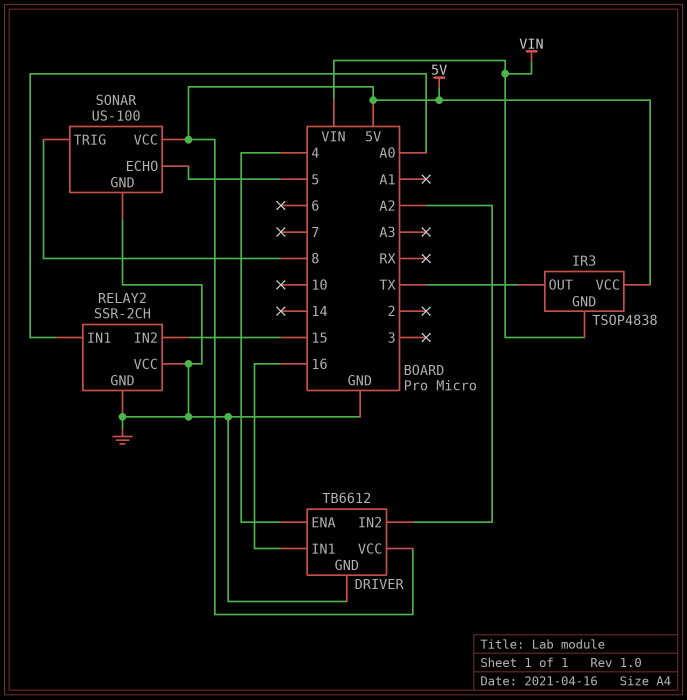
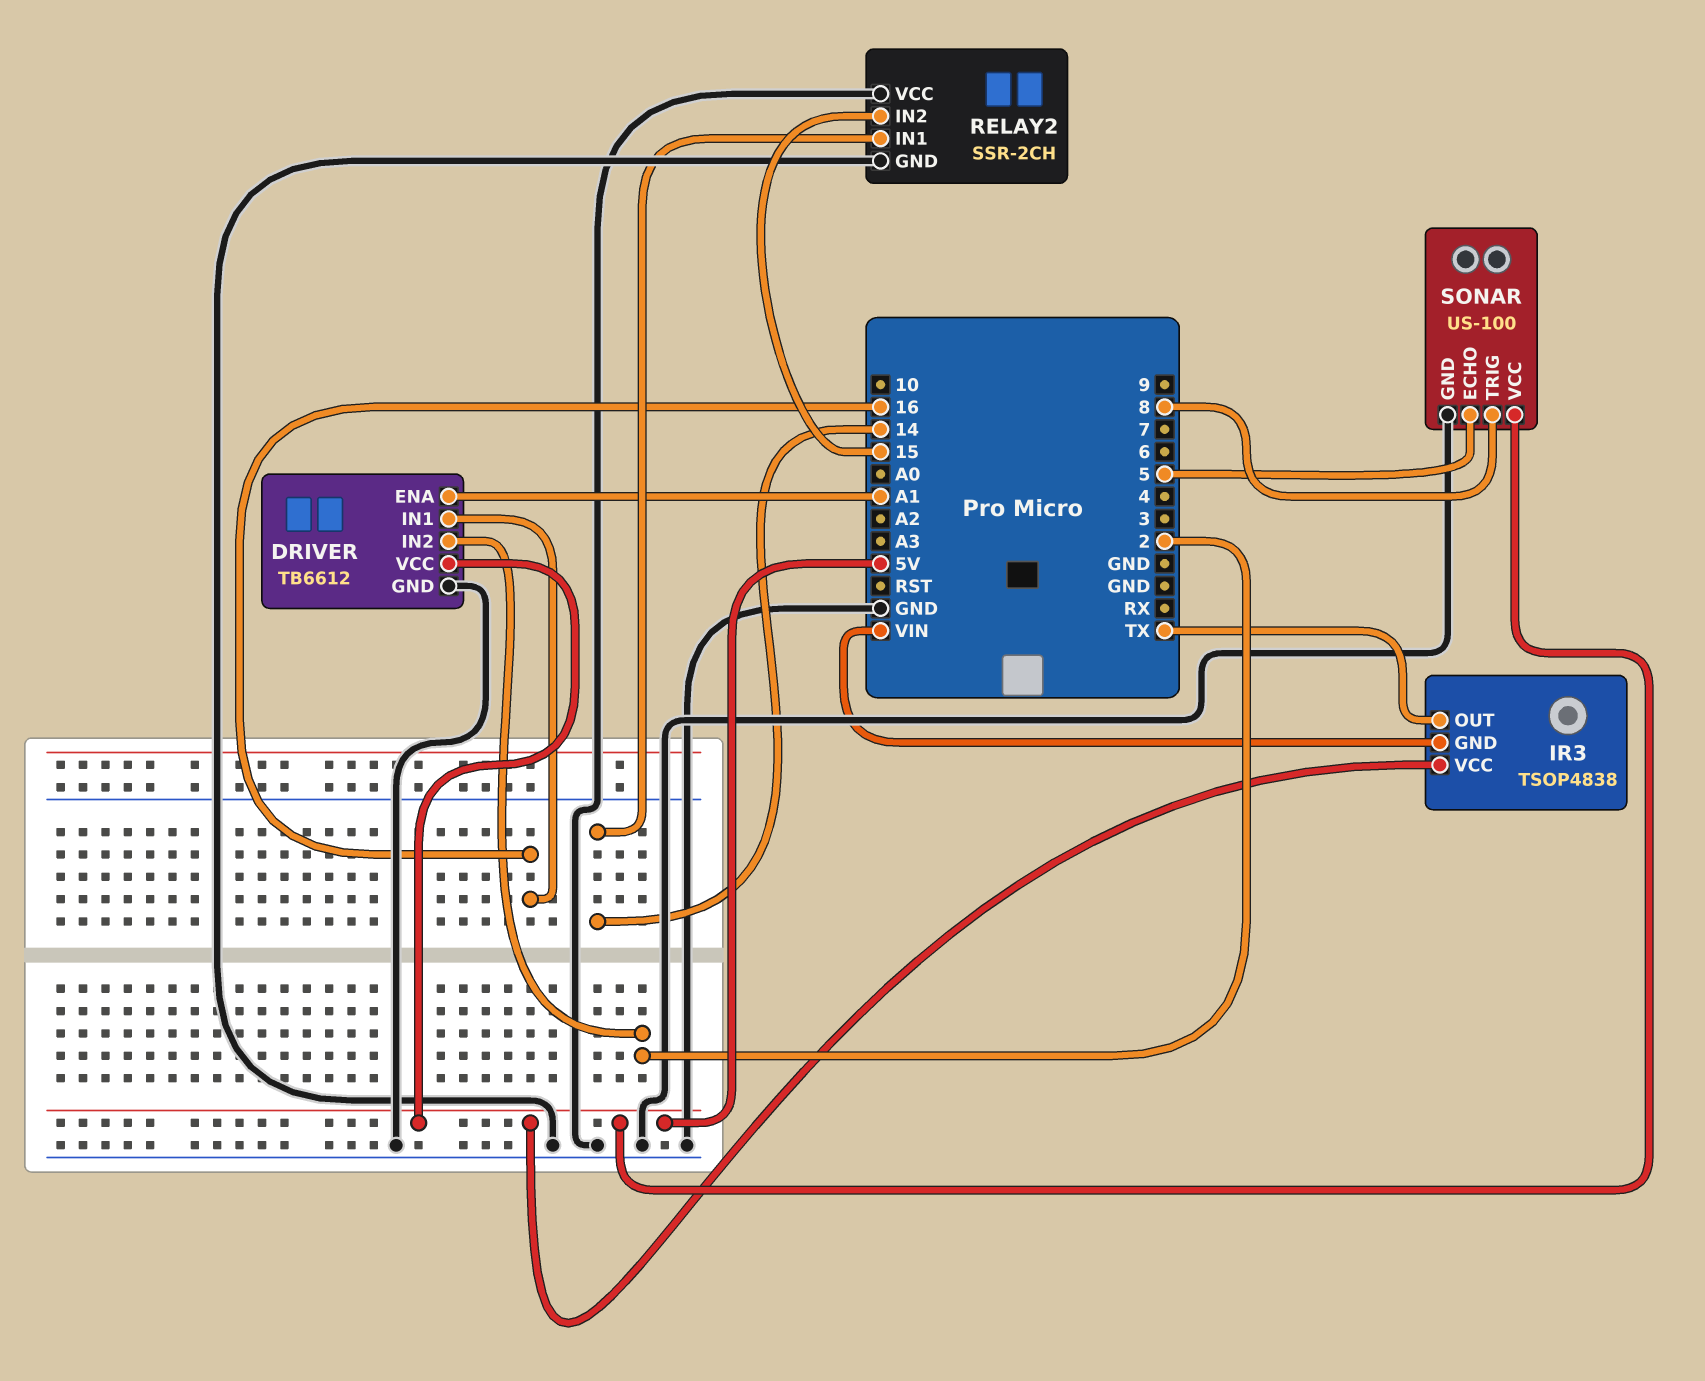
DRIVER pin ENA: 4 -> A1
DRIVER pin IN2: A2 -> 2
RELAY2 pin IN1: A0 -> 14

